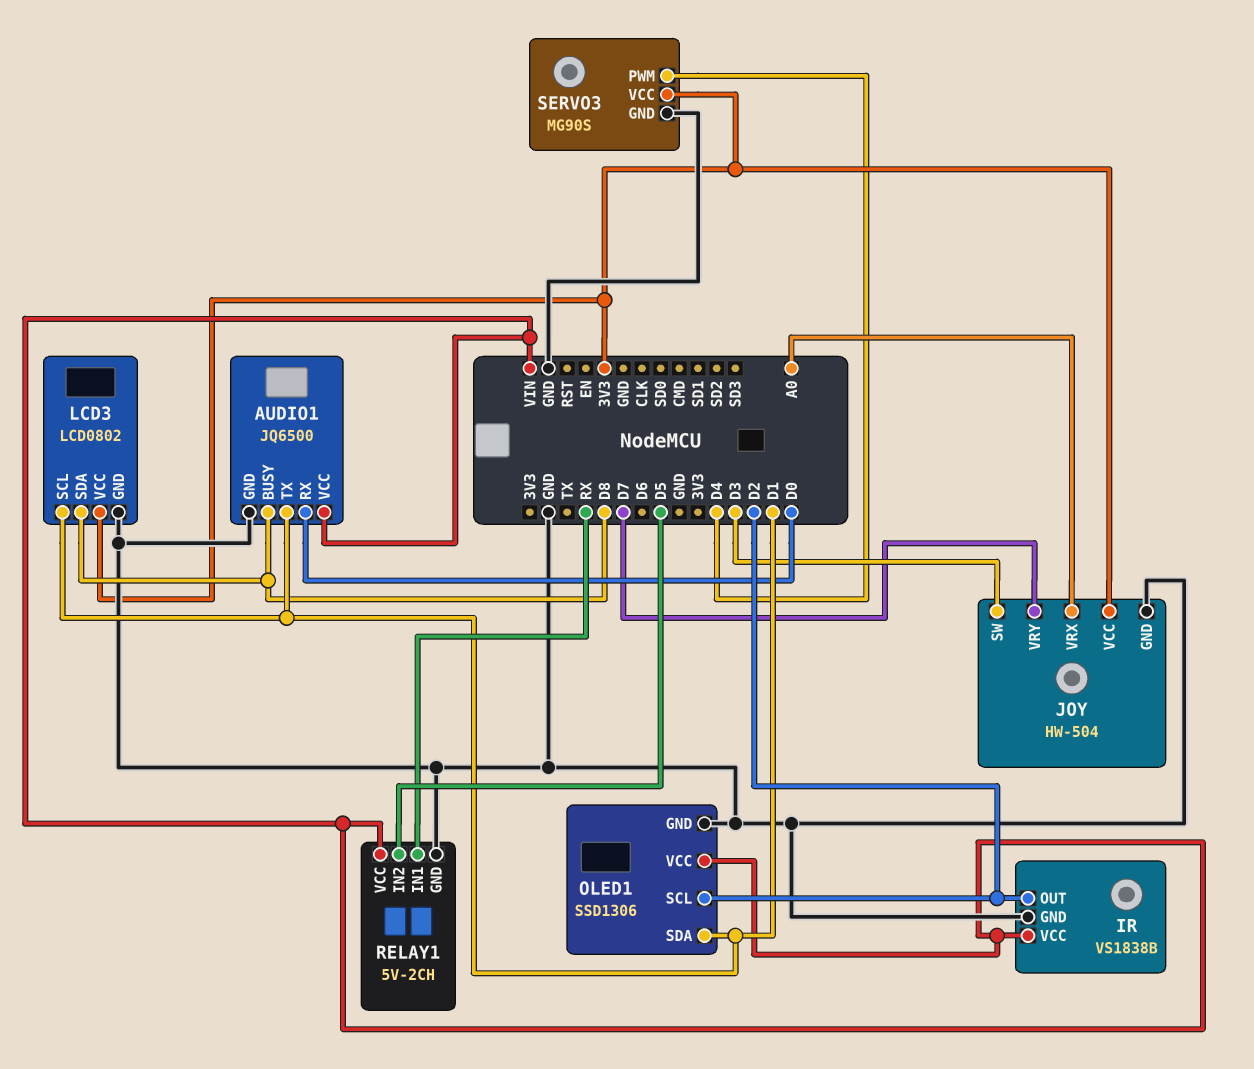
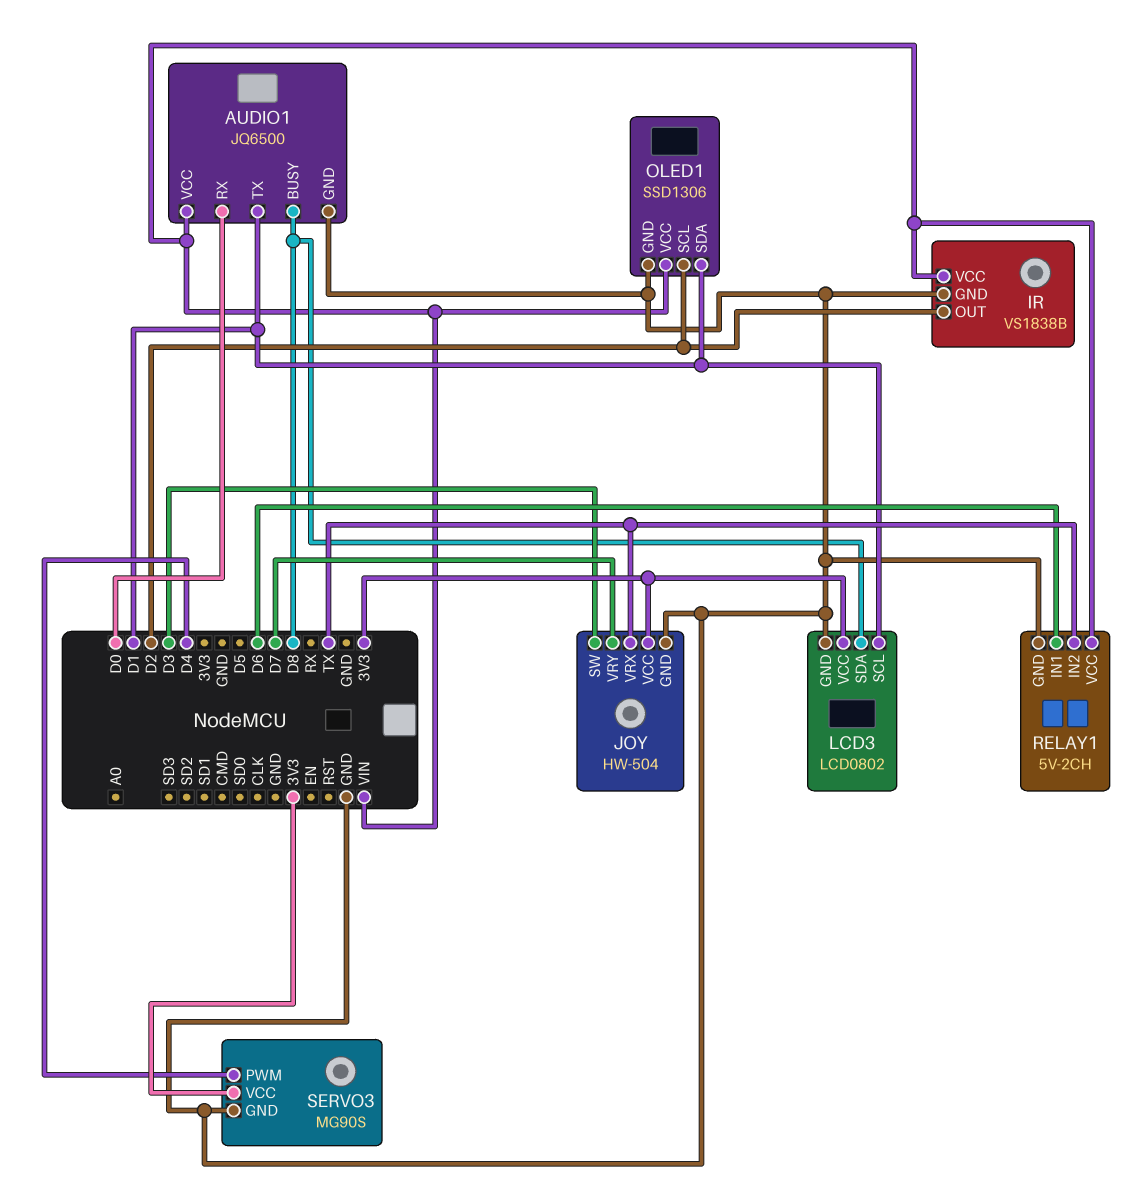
JOY pin VRX: A0 -> TX
RELAY1 pin IN1: RX -> D6
RELAY1 pin IN2: D5 -> TX

